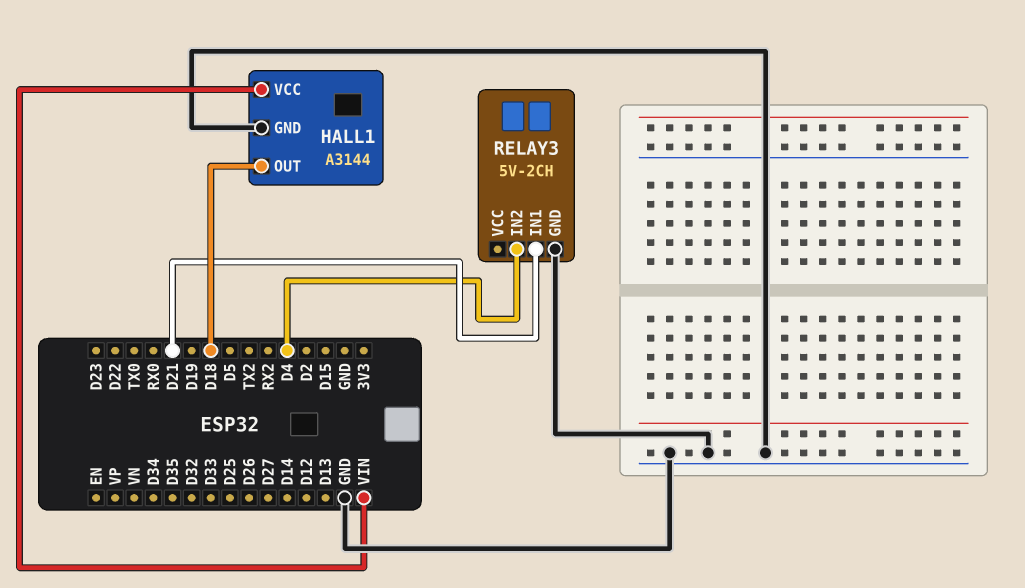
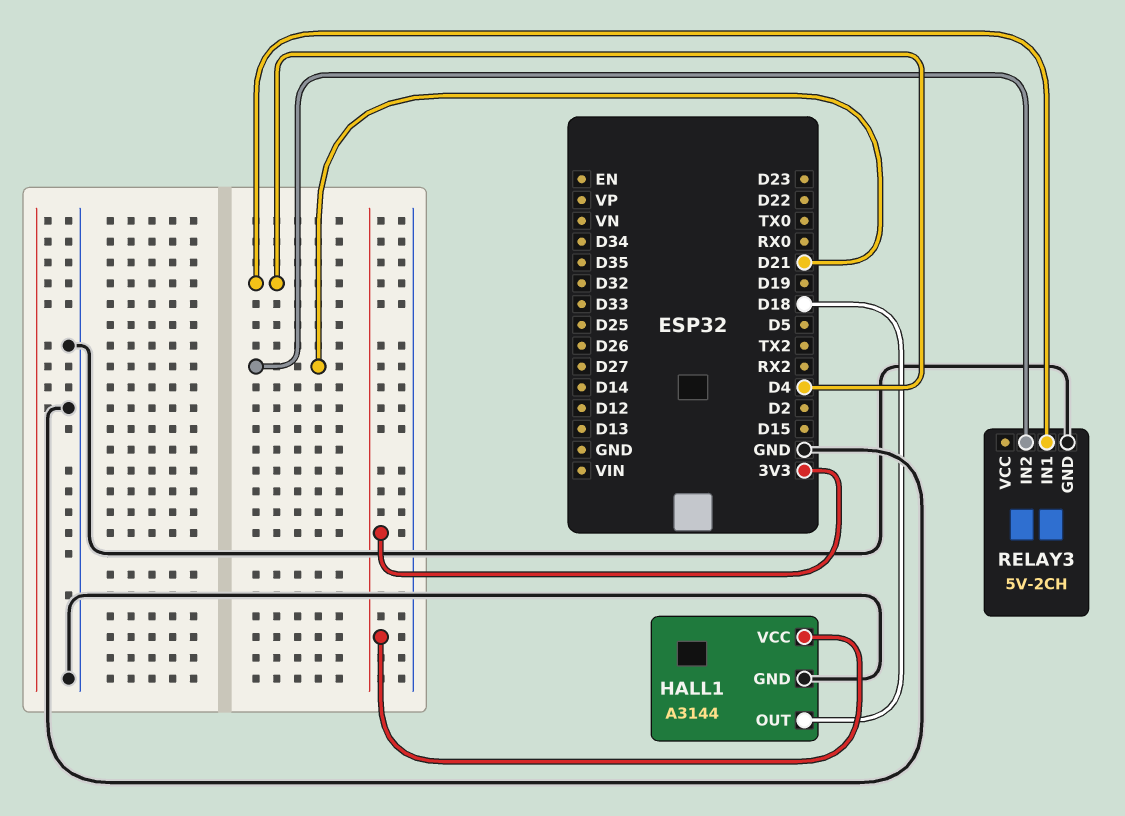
HALL1 pin VCC: VIN -> 3V3
RELAY3 pin IN1: D21 -> D4
RELAY3 pin IN2: D4 -> D21

